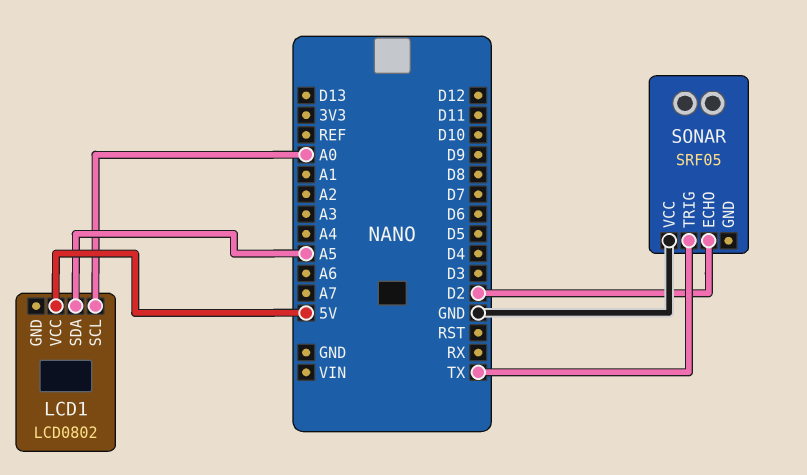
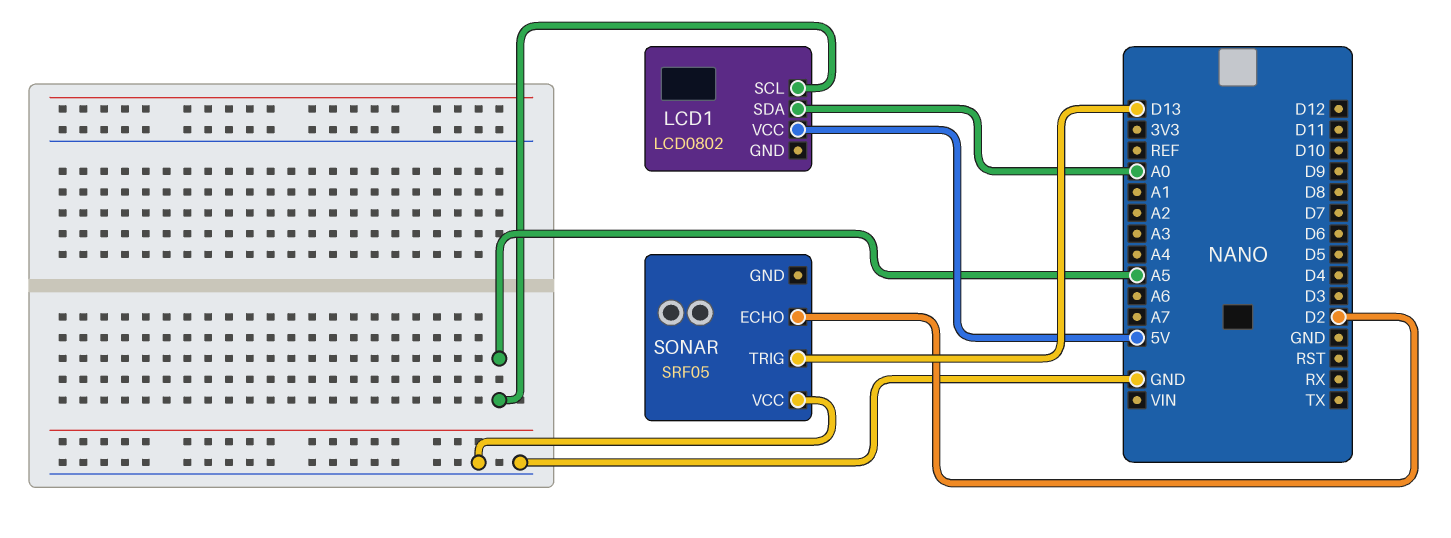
LCD1 pin SCL: A0 -> A5
LCD1 pin SDA: A5 -> A0
SONAR pin TRIG: TX -> D13

